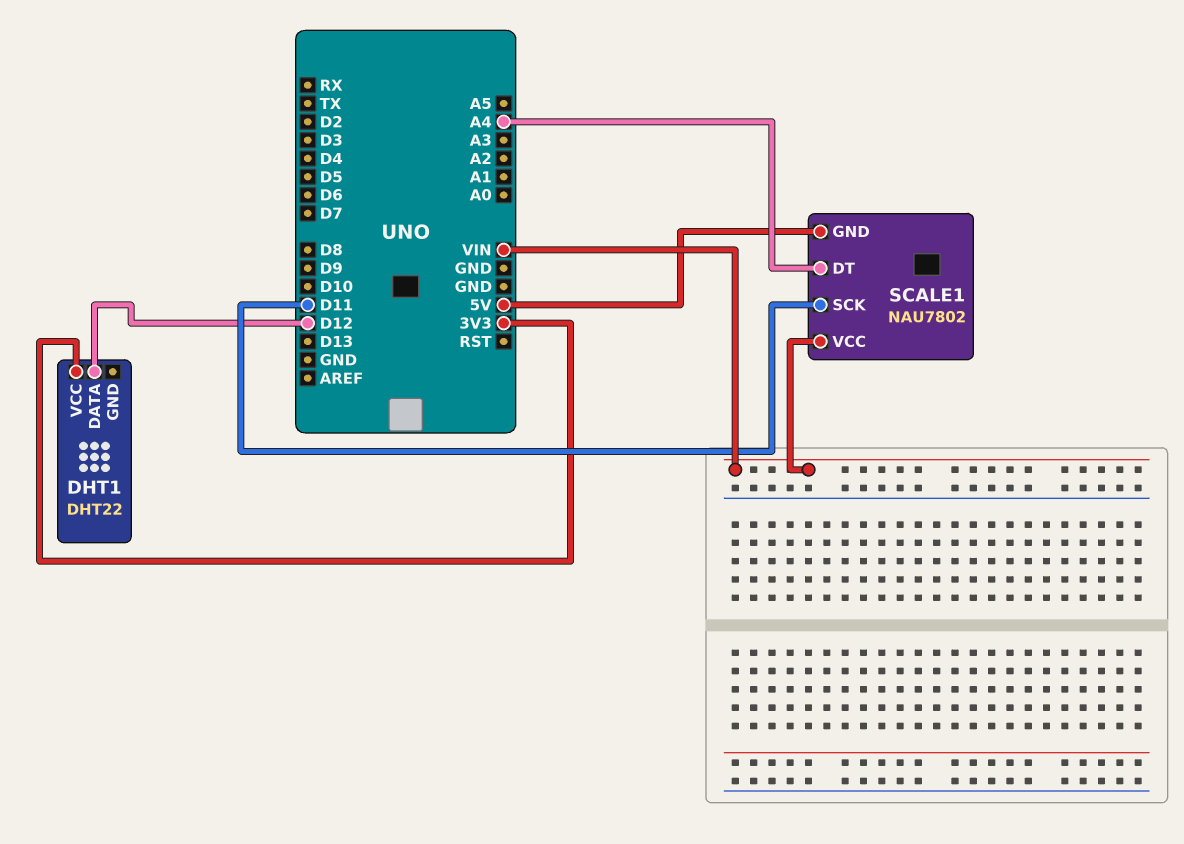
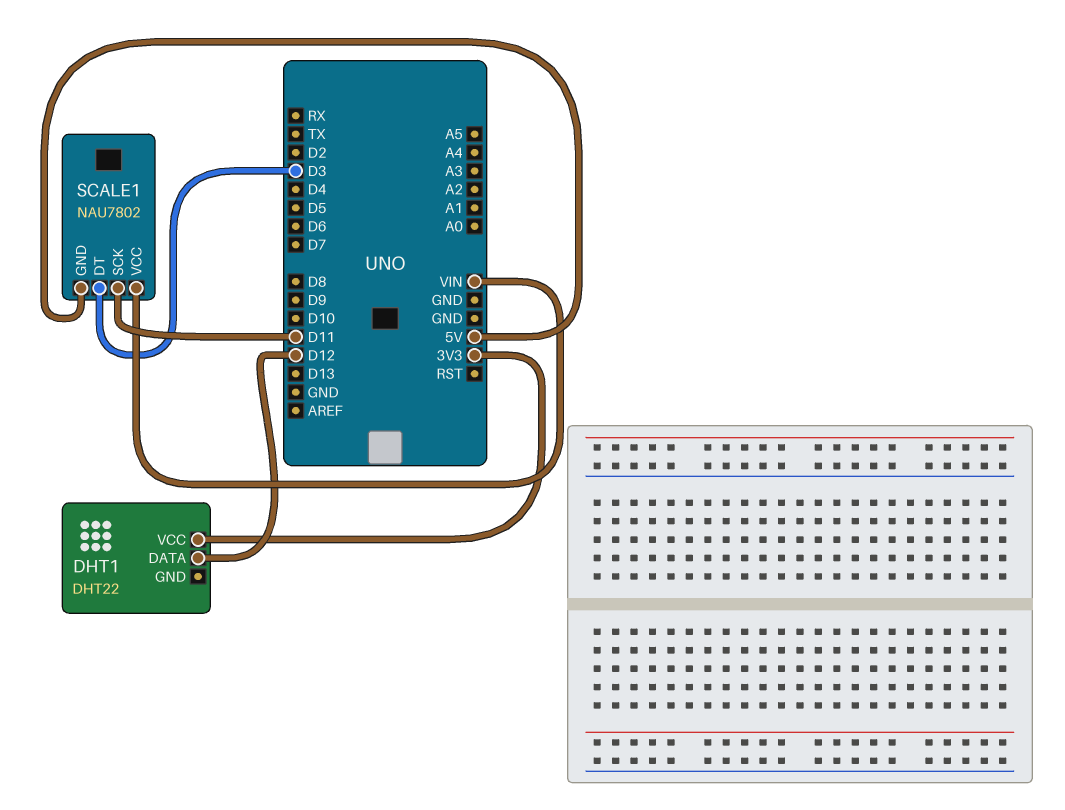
SCALE1 pin DT: A4 -> D3

